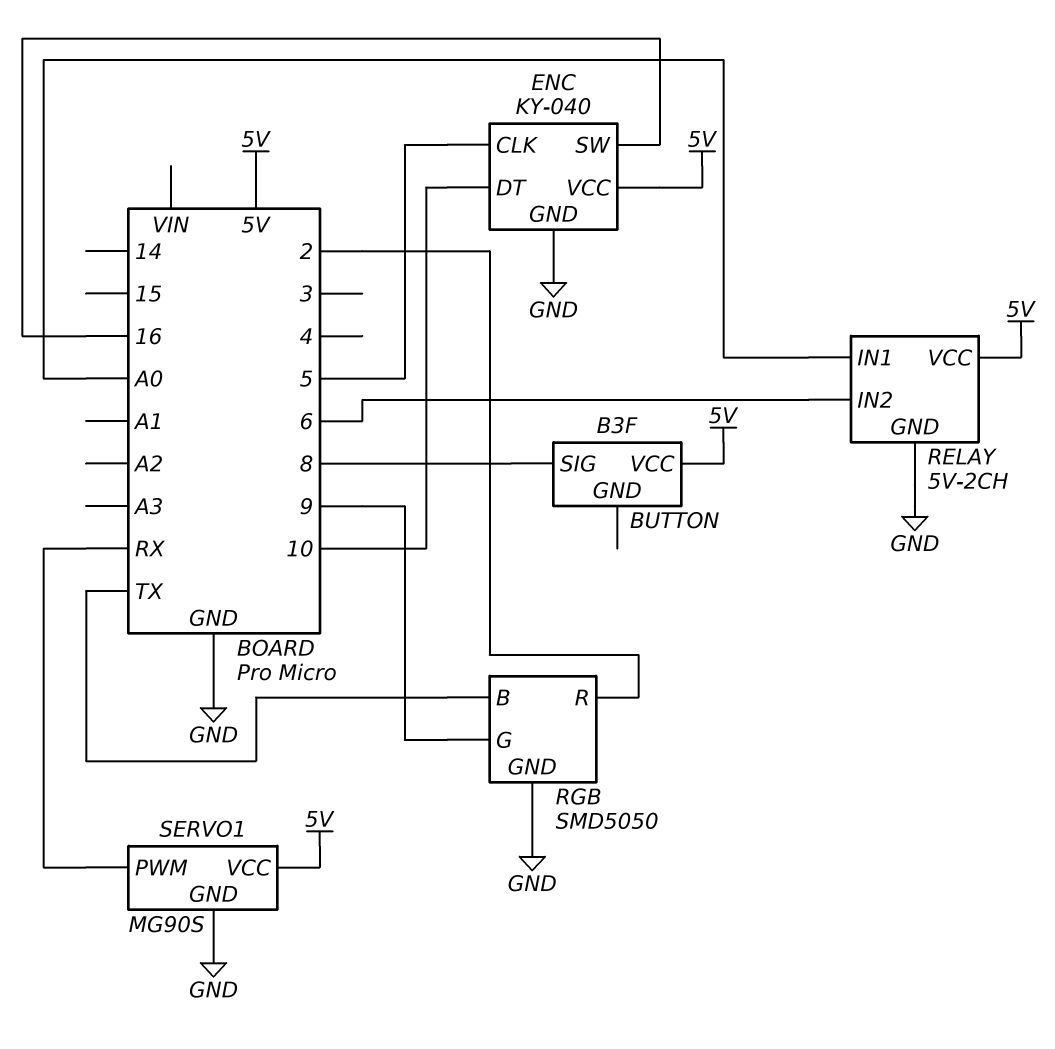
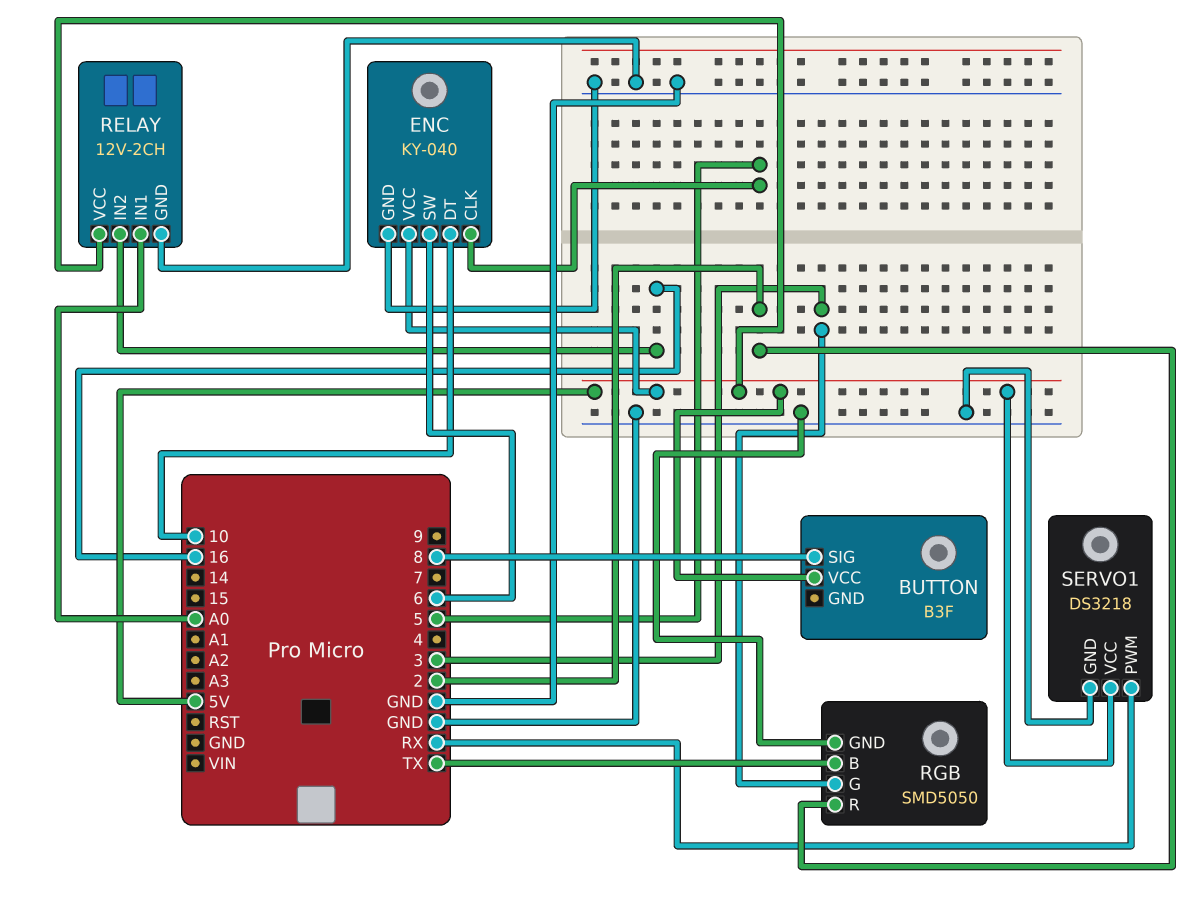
ENC pin SW: 16 -> 6
RELAY: 5V-2CH -> 12V-2CH
RELAY pin IN2: 6 -> 16
RGB pin G: 9 -> 3
SERVO1: MG90S -> DS3218

